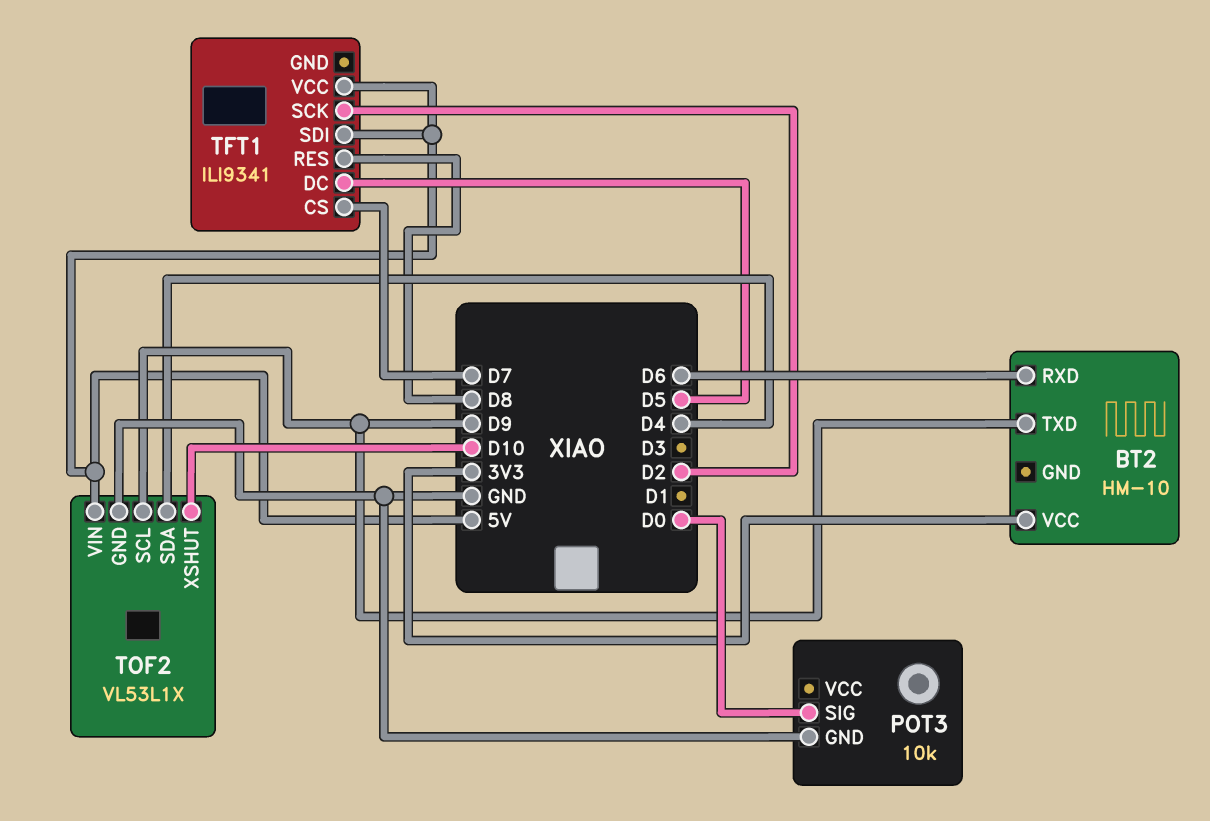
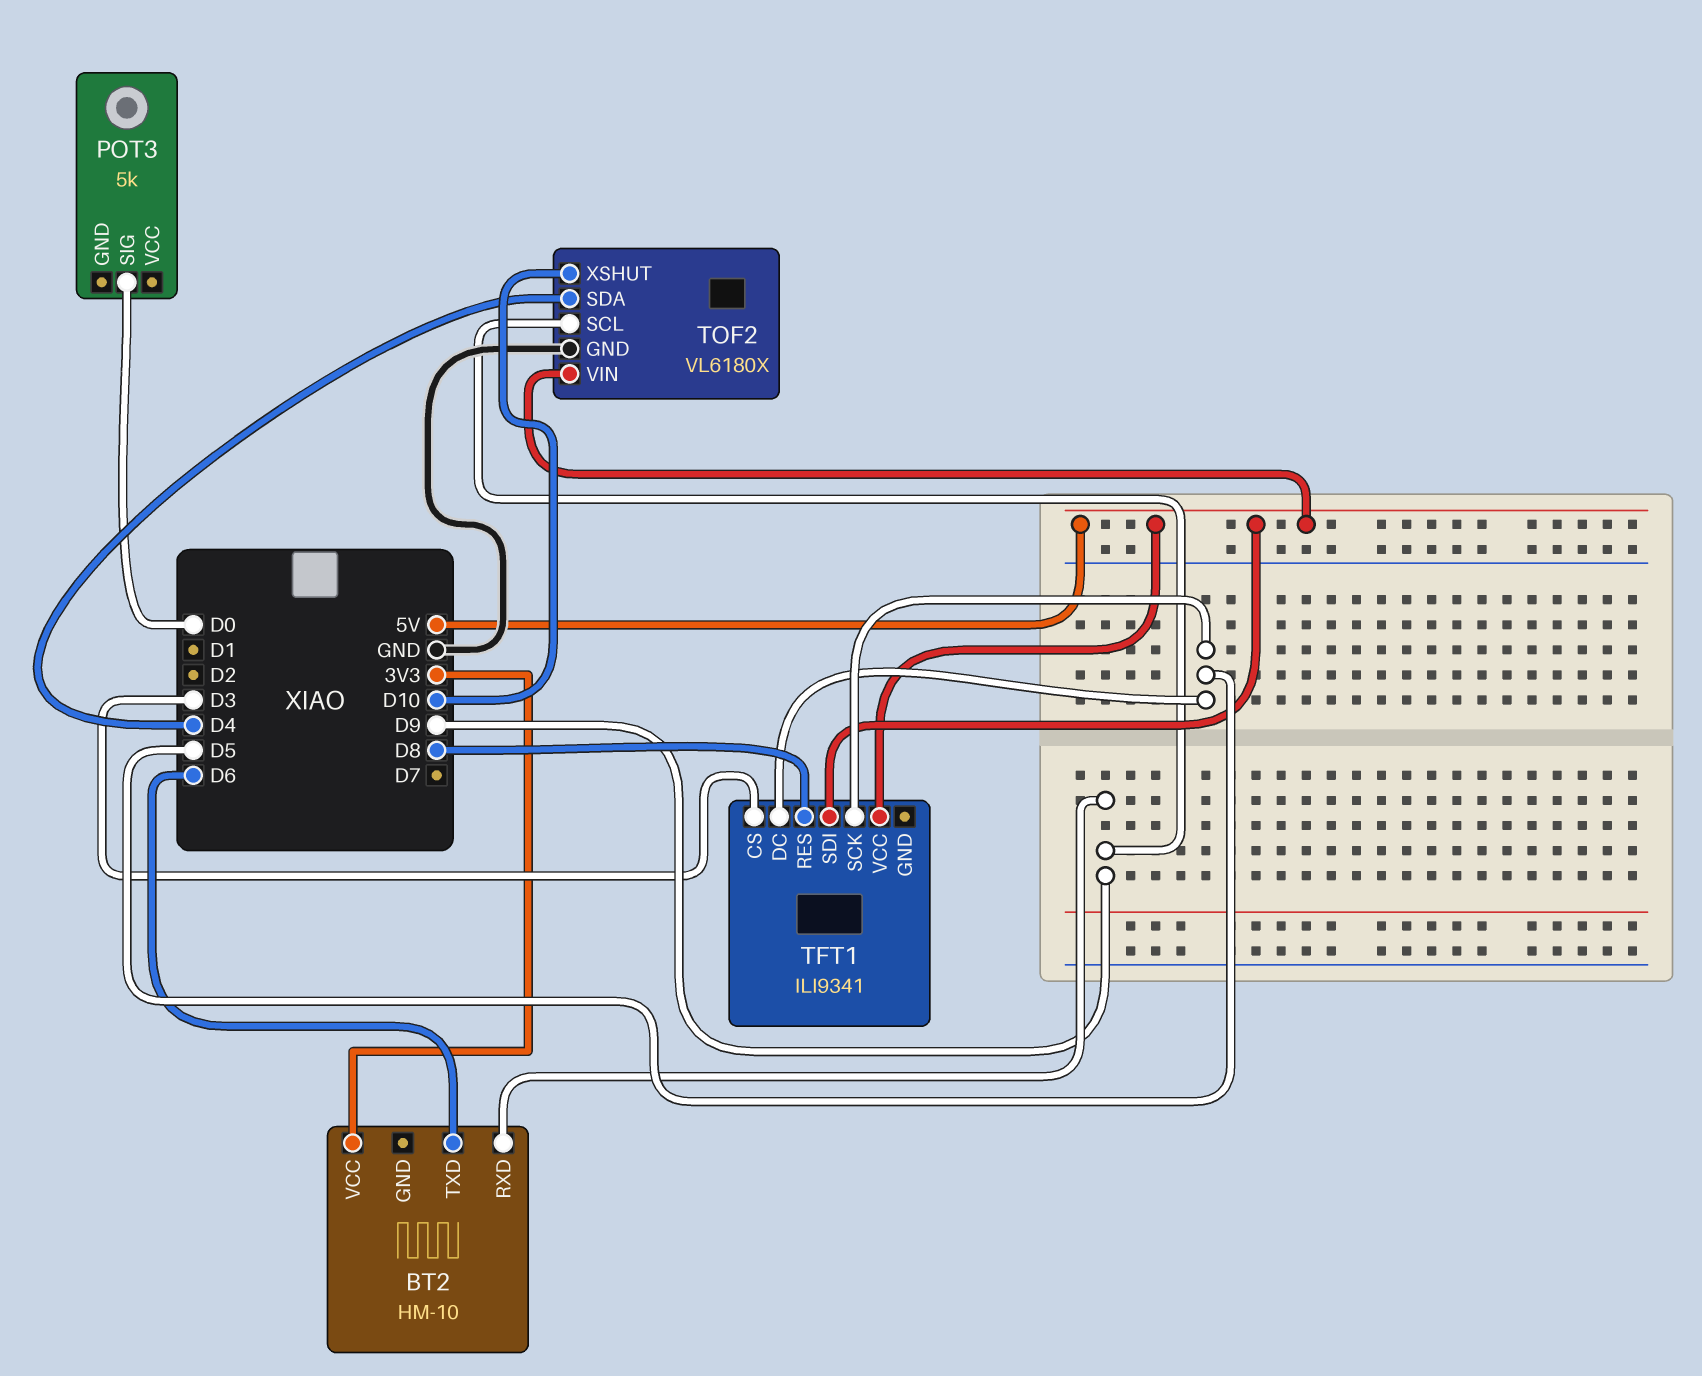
BT2 pin RXD: D6 -> D9
BT2 pin TXD: D9 -> D6
POT3: 10k -> 5k
POT3 pin GND: GND -> none
TFT1 pin CS: D7 -> D3
TFT1 pin SCK: D2 -> D5
TOF2: VL53L1X -> VL6180X

